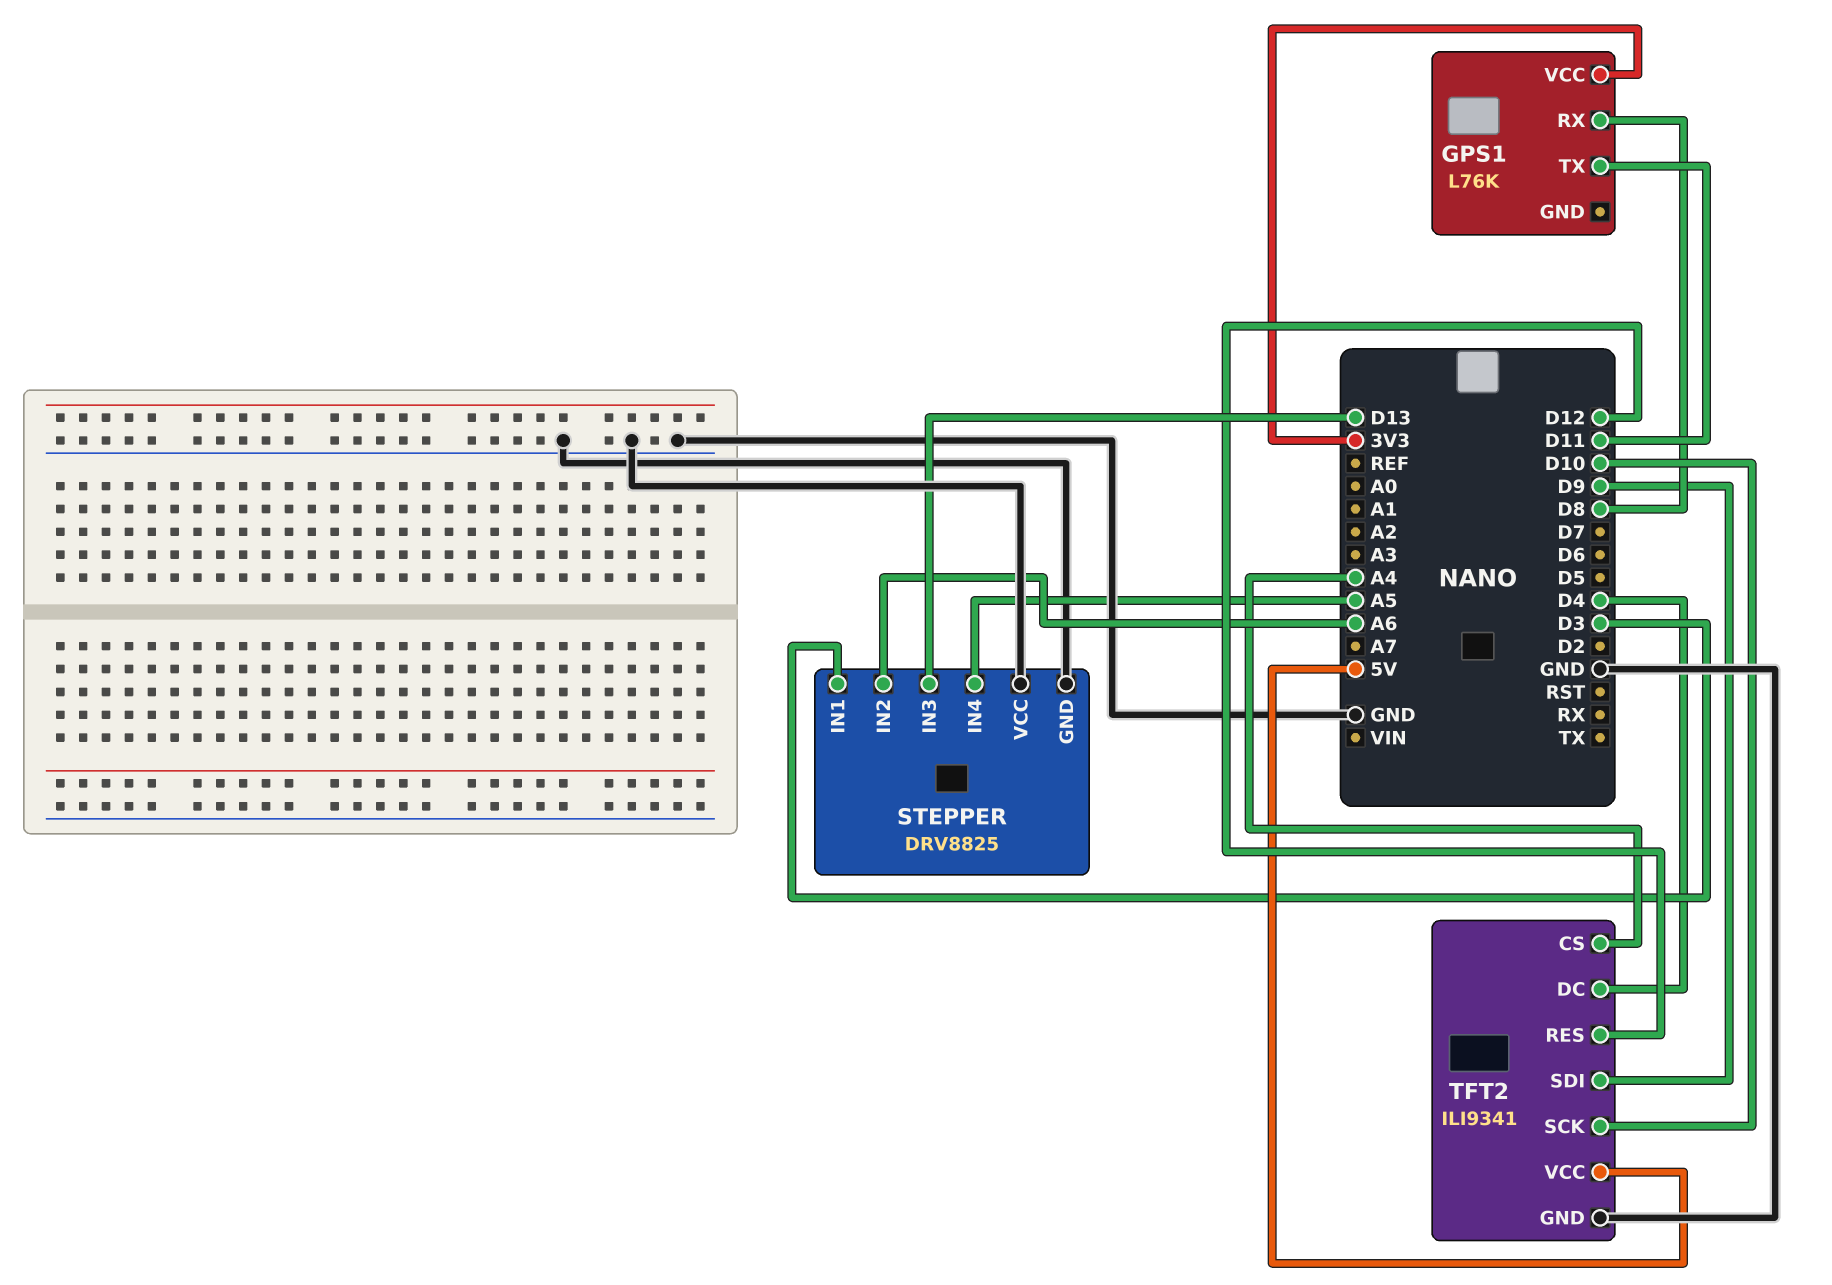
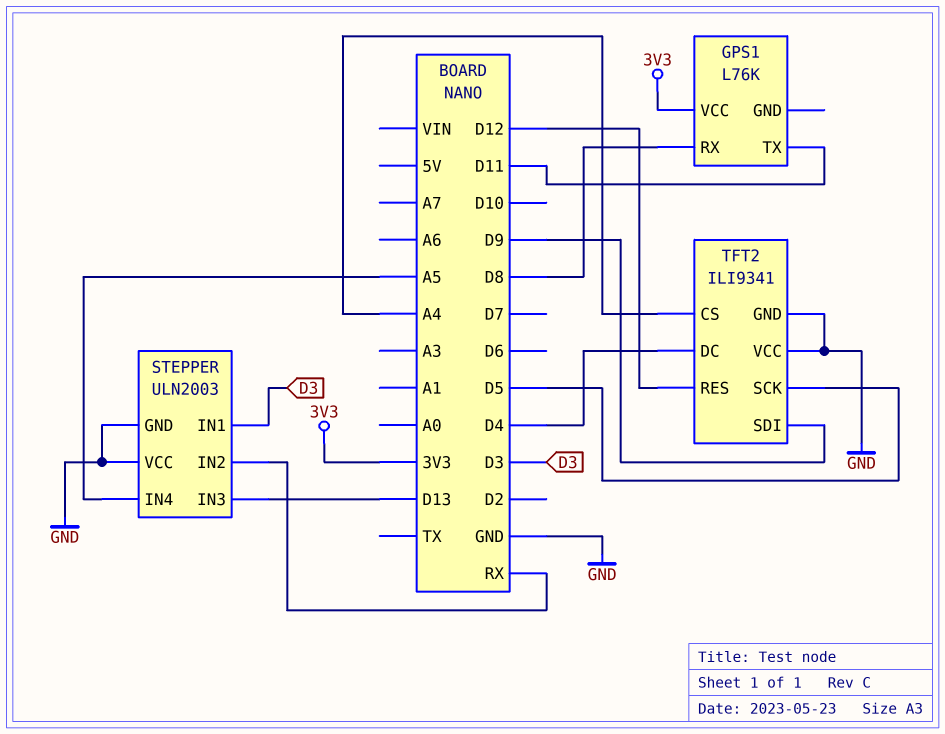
STEPPER: DRV8825 -> ULN2003
STEPPER pin IN2: A6 -> RX
TFT2 pin SCK: D10 -> D5
TFT2 pin VCC: 5V -> GND

